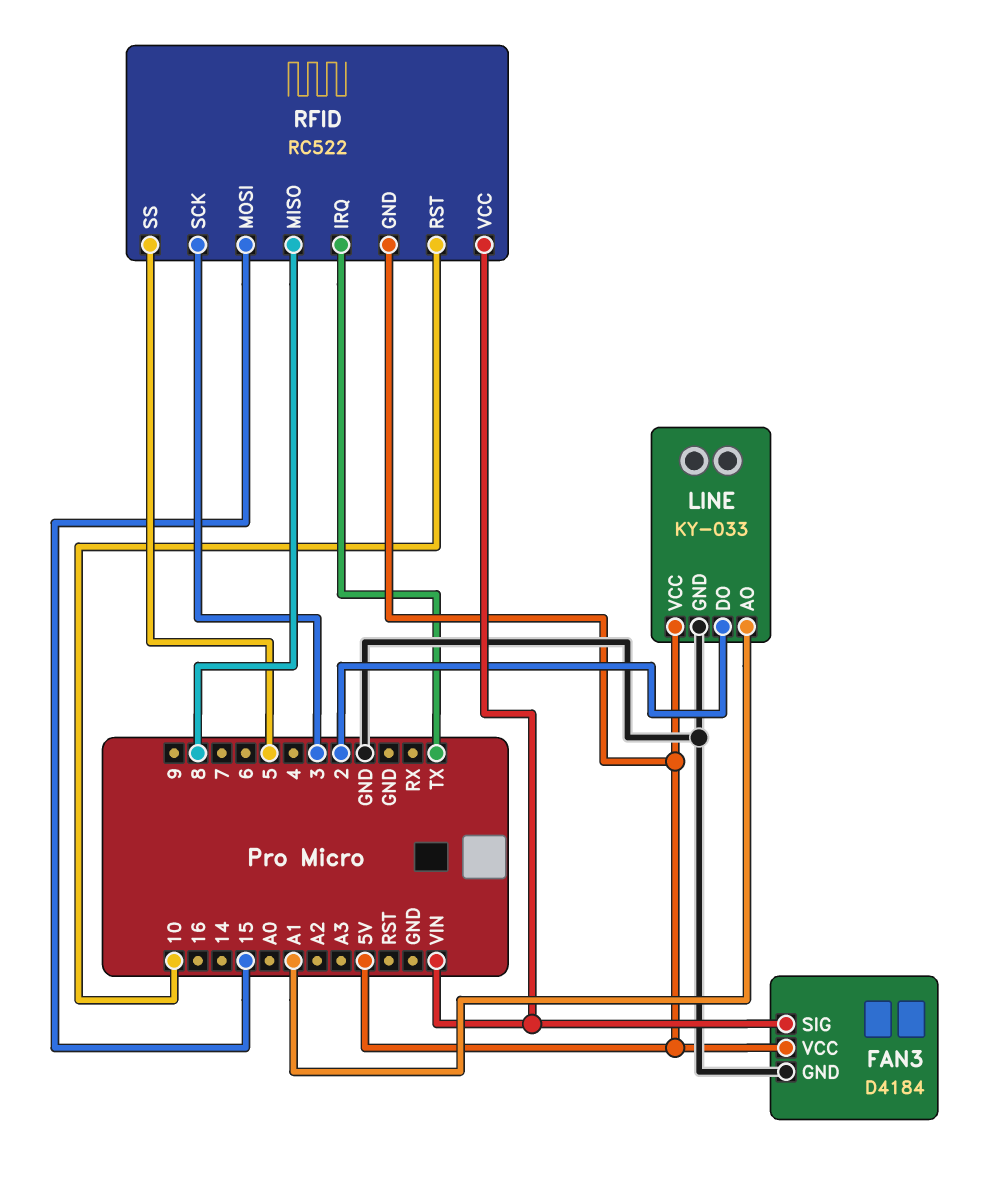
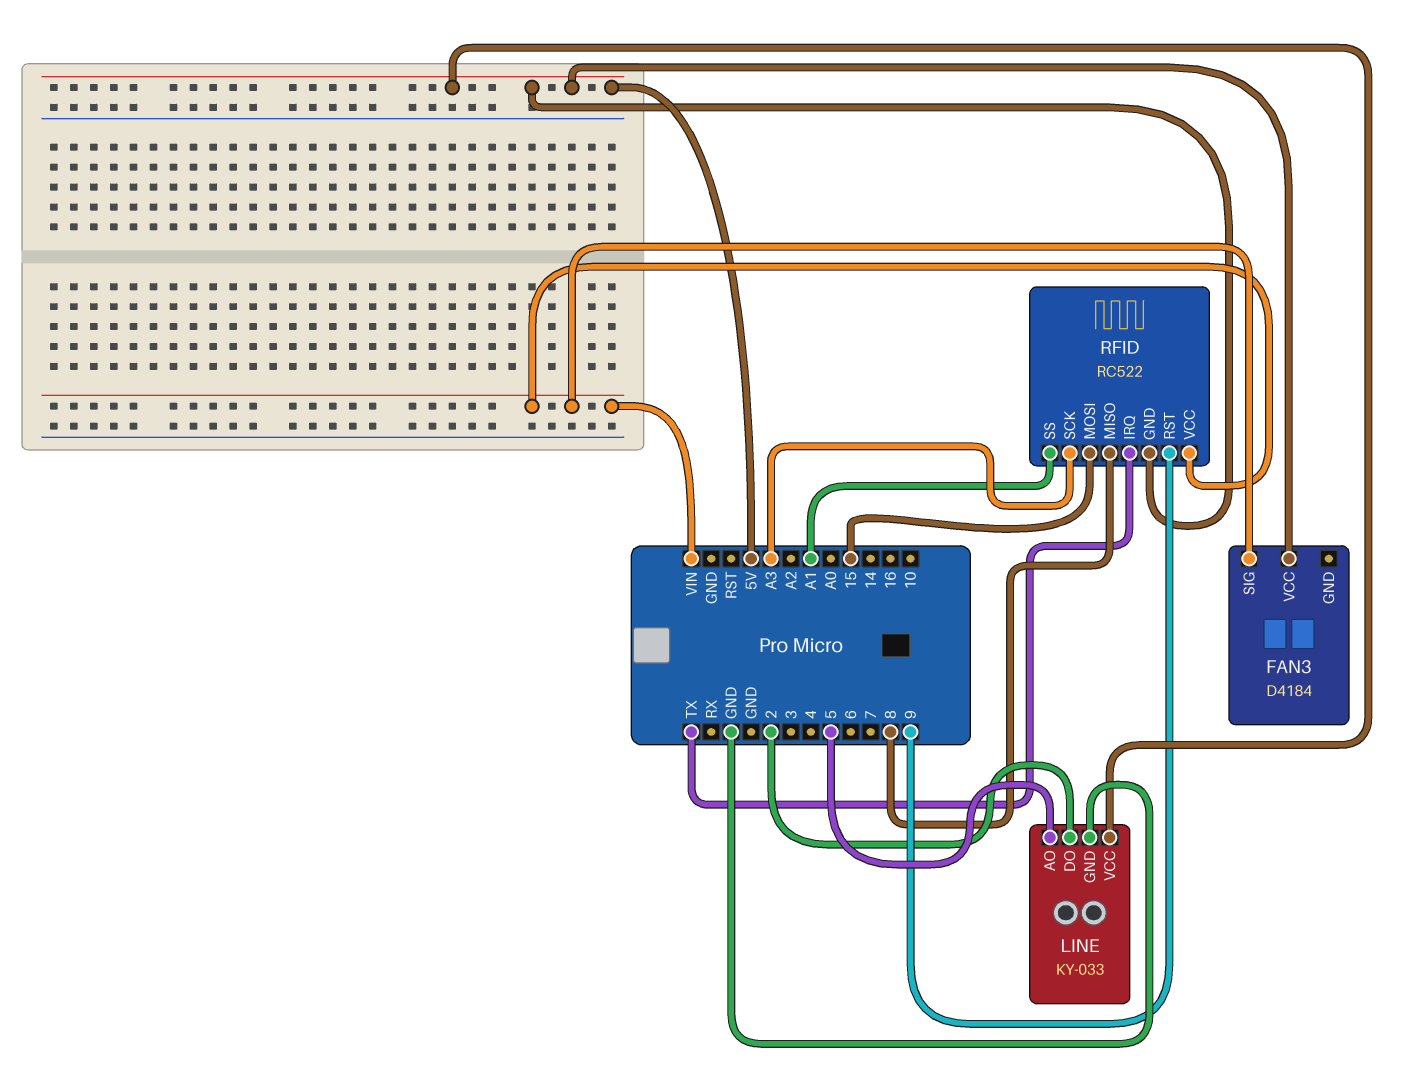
FAN3 pin GND: GND -> none
LINE pin AO: A1 -> 5
RFID pin RST: 10 -> 9
RFID pin SCK: 3 -> A3
RFID pin SS: 5 -> A1

